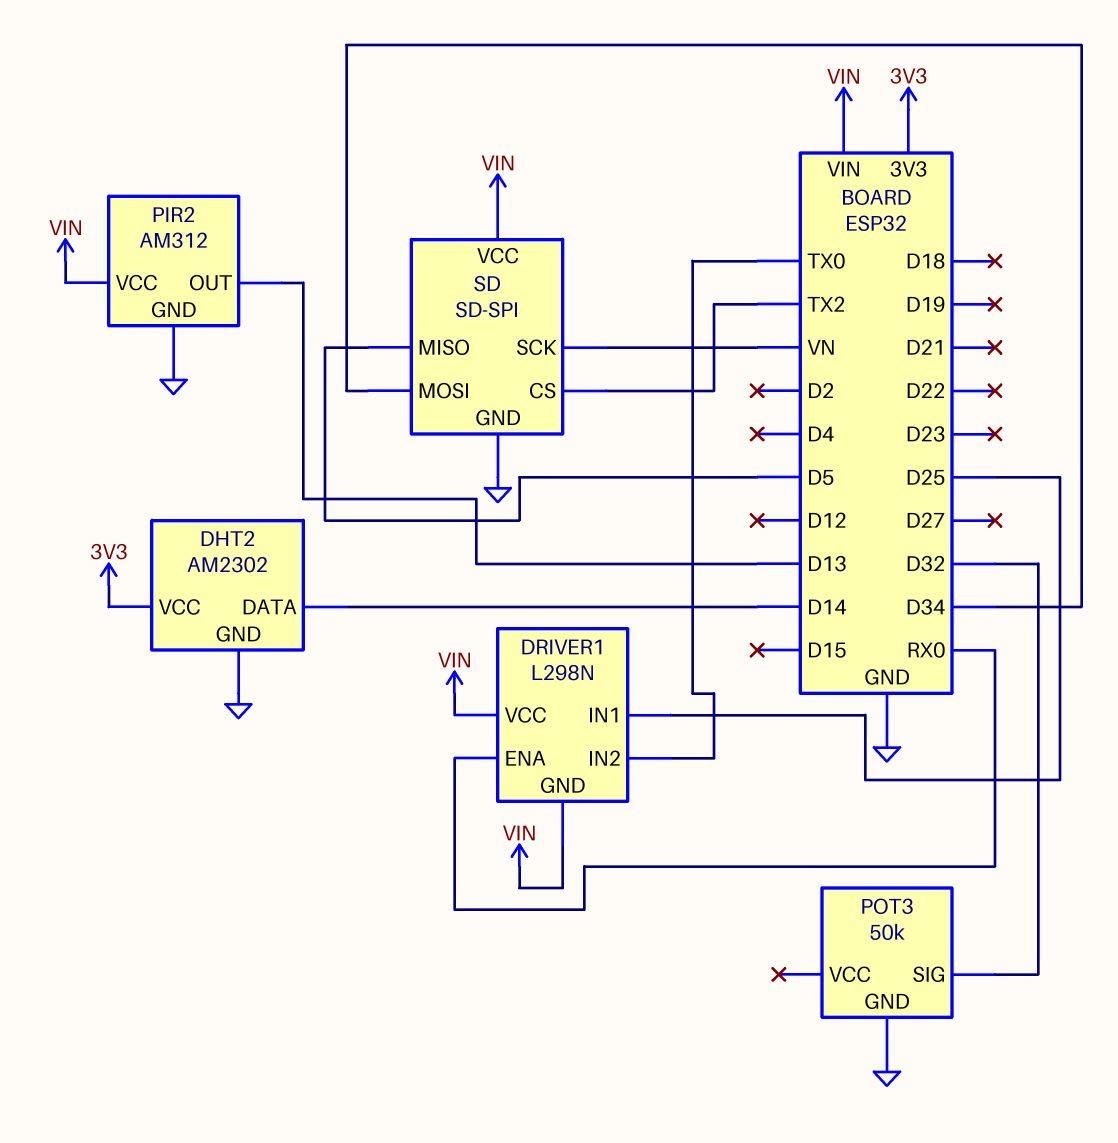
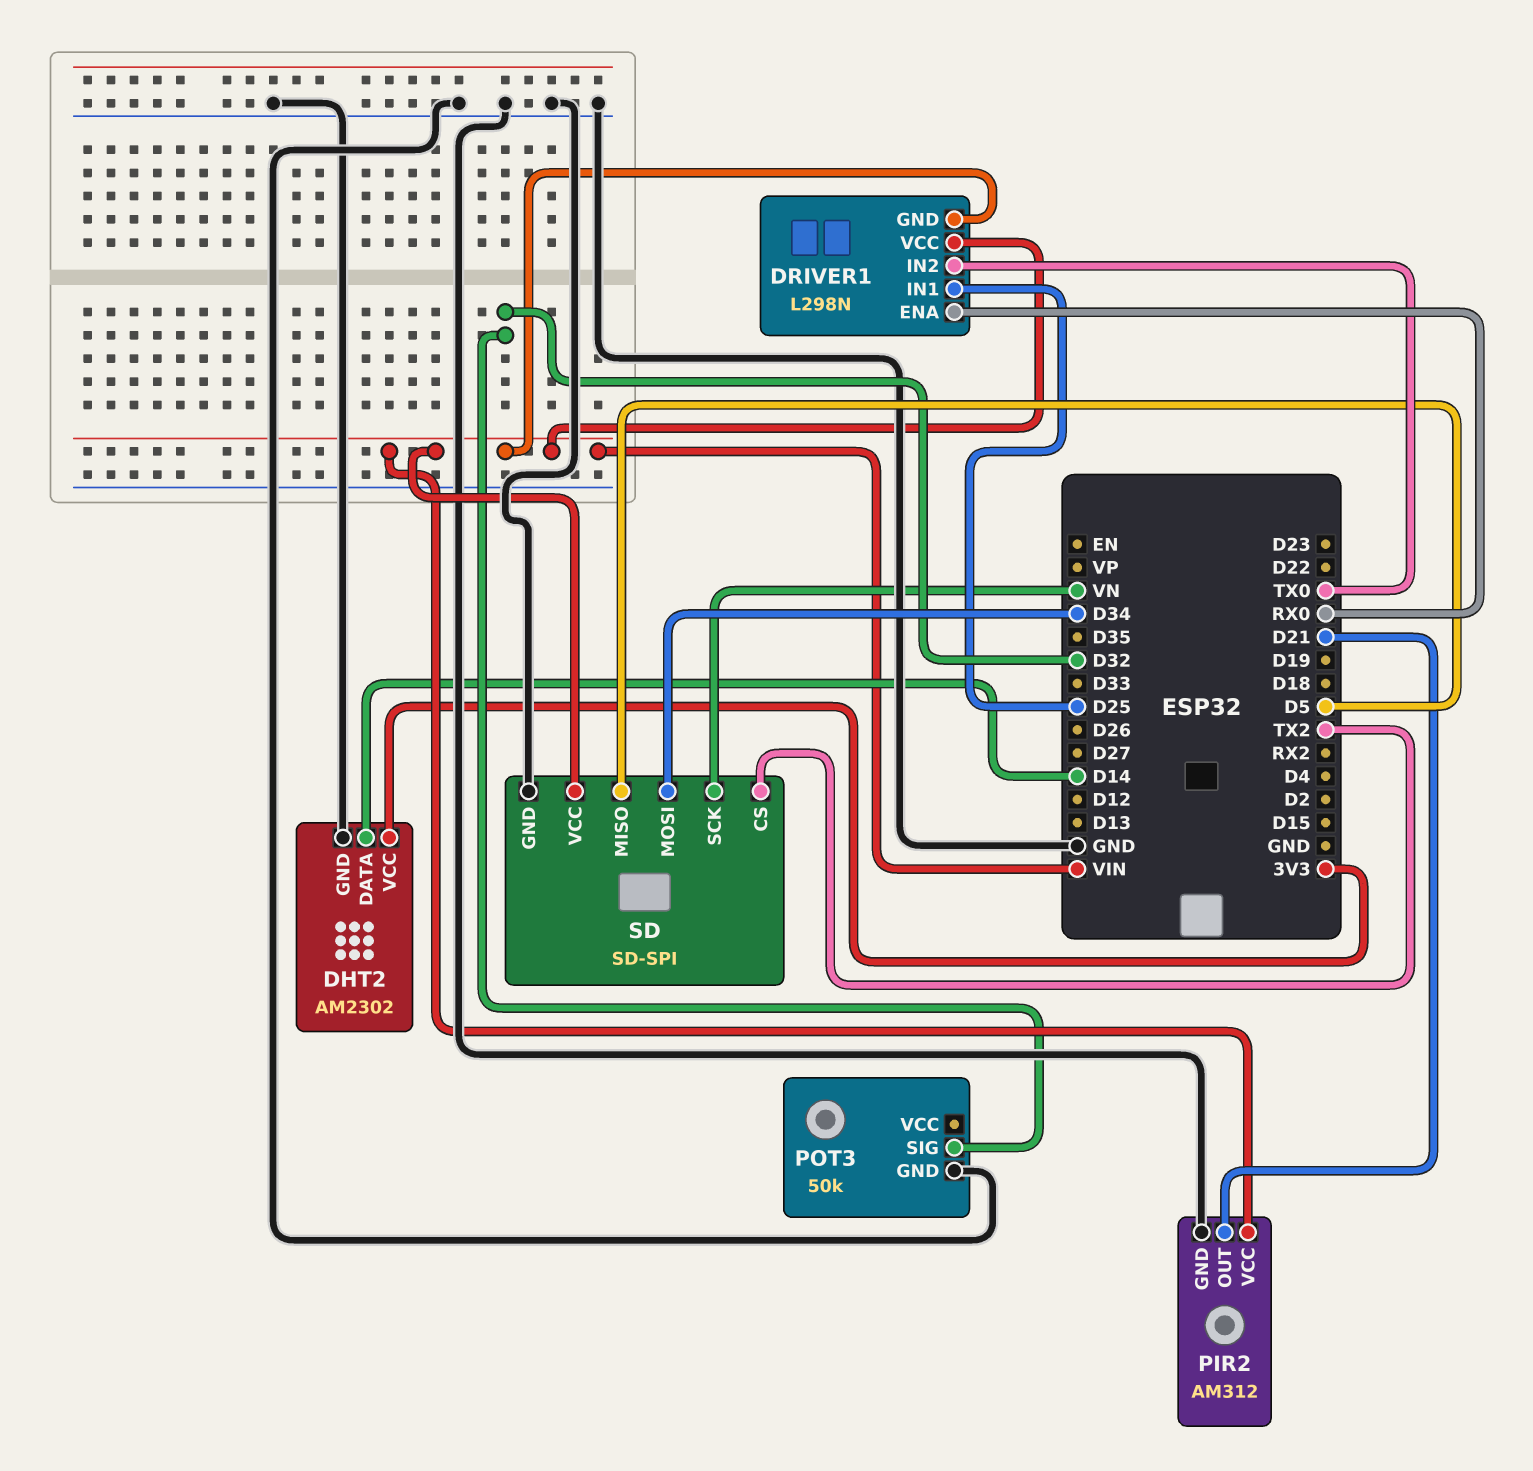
PIR2 pin OUT: D13 -> D21

